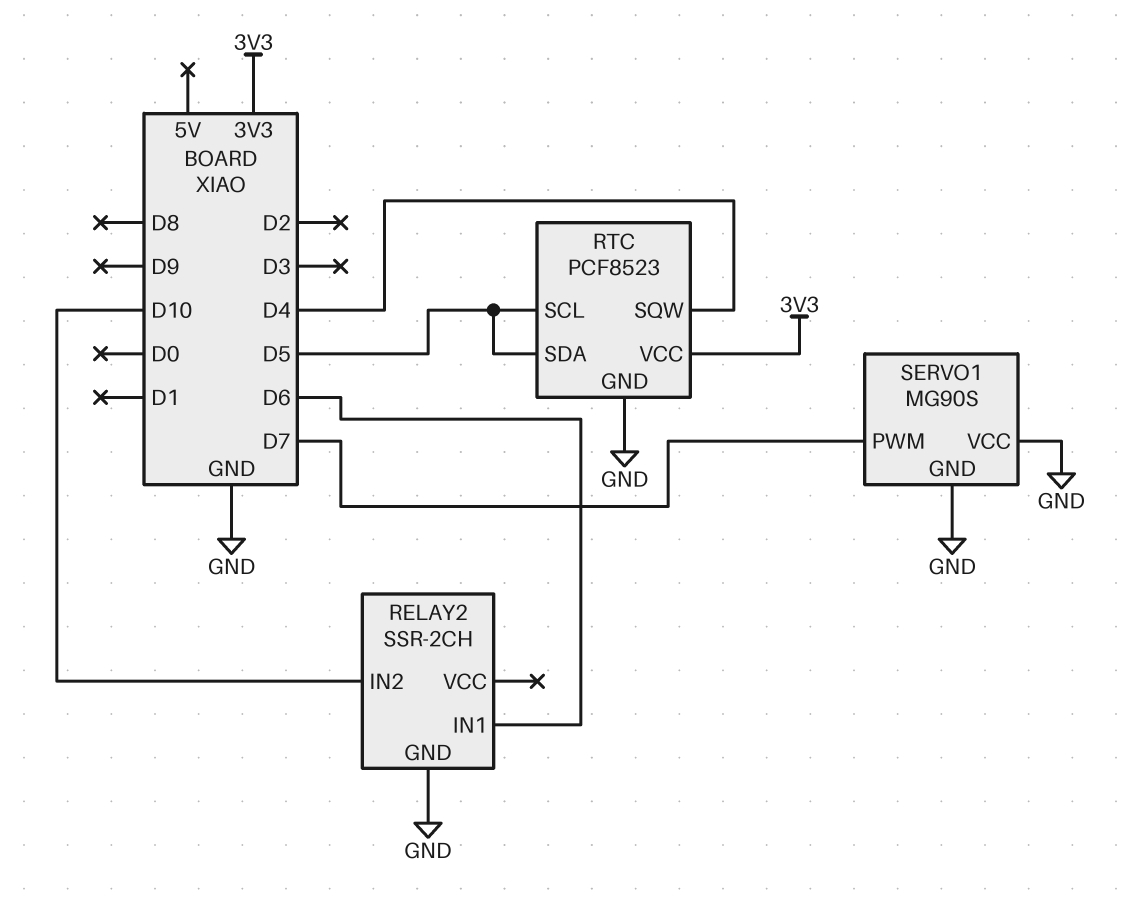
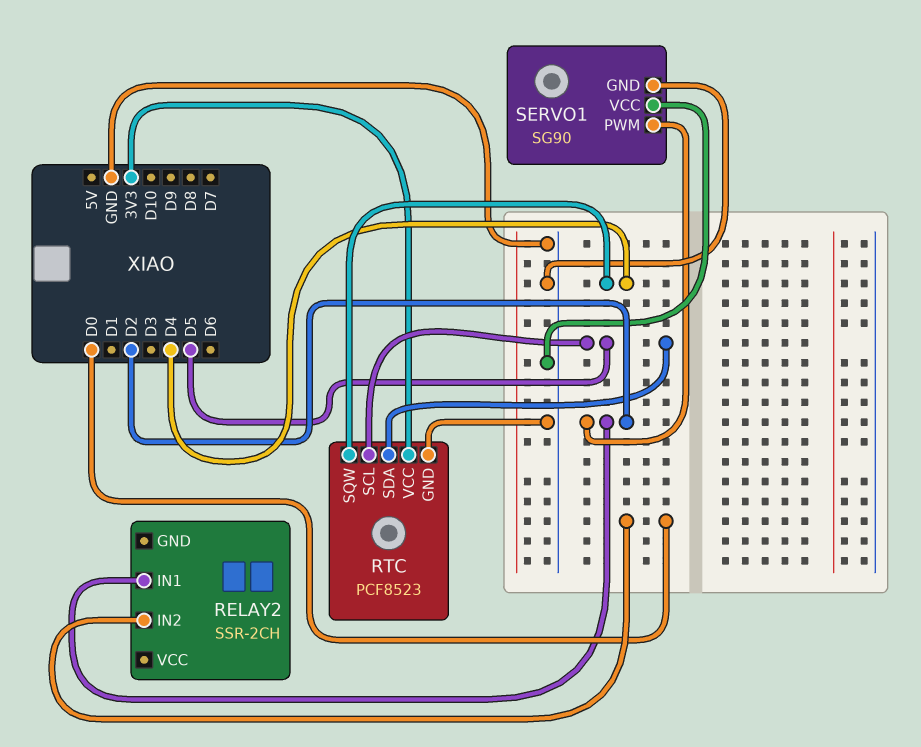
RELAY2 pin GND: GND -> none
RELAY2 pin IN1: D6 -> D2
RELAY2 pin IN2: D10 -> D0
SERVO1: MG90S -> SG90
SERVO1 pin PWM: D7 -> D2

